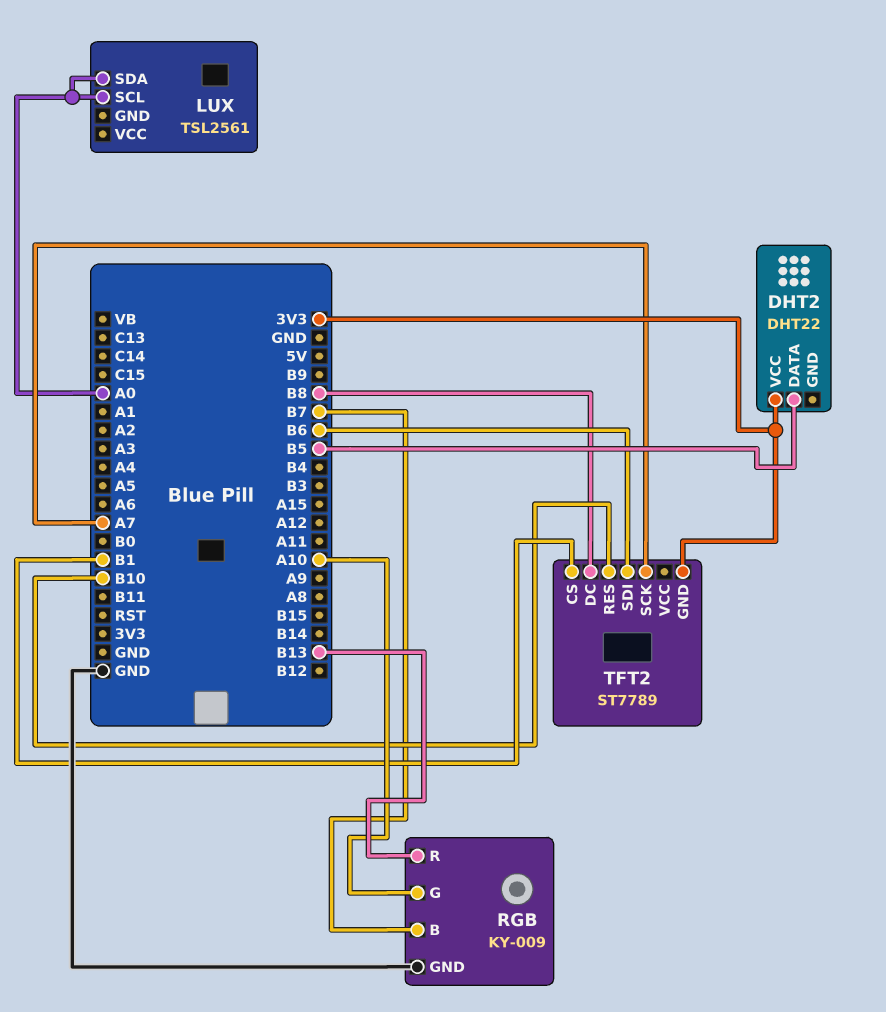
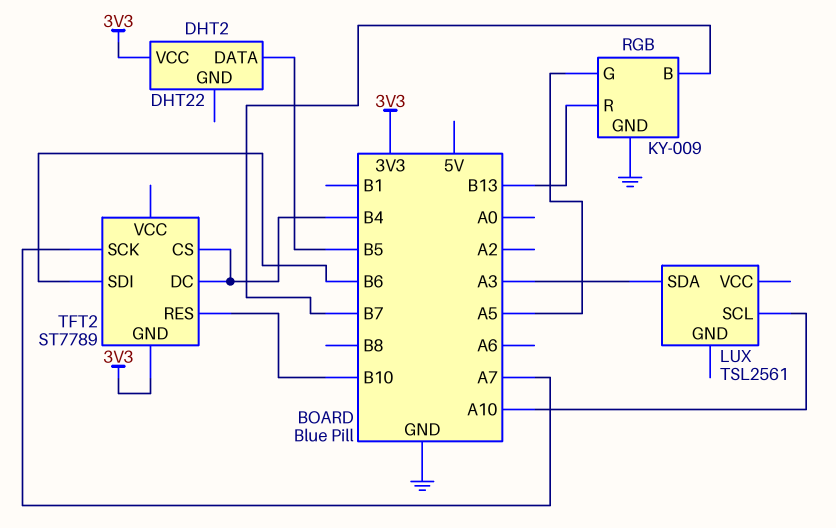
LUX pin SCL: A0 -> A10
LUX pin SDA: A0 -> A3
RGB pin G: A10 -> A5
TFT2 pin CS: B1 -> B4
TFT2 pin DC: B8 -> B4

